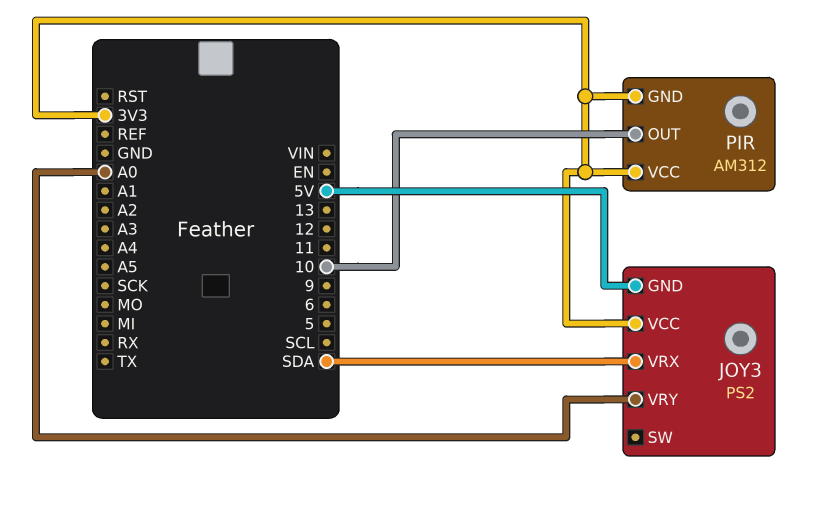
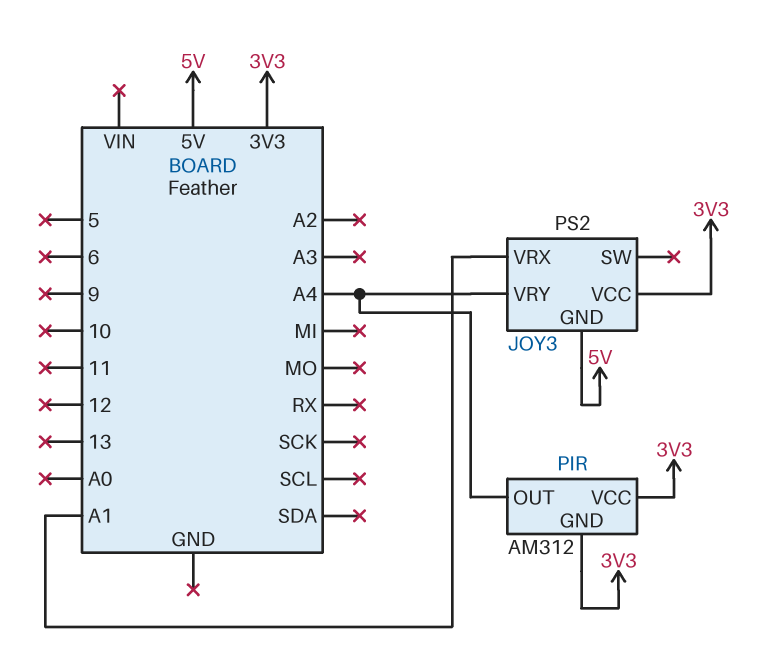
JOY3 pin VRX: SDA -> A1
JOY3 pin VRY: A0 -> A4
PIR pin OUT: 10 -> A4

